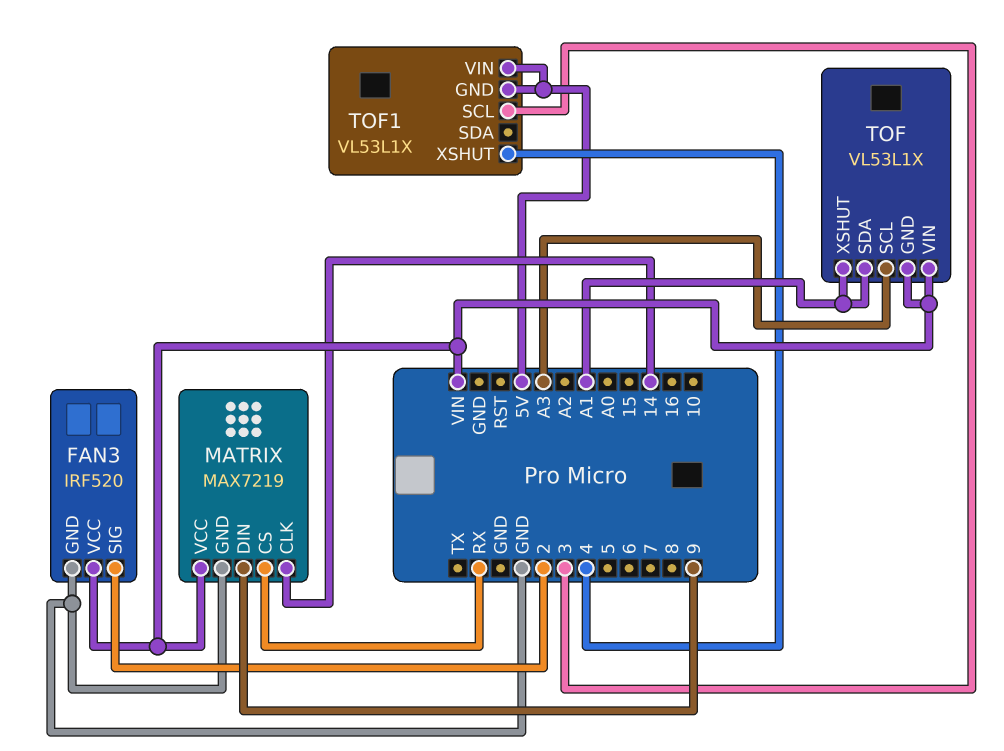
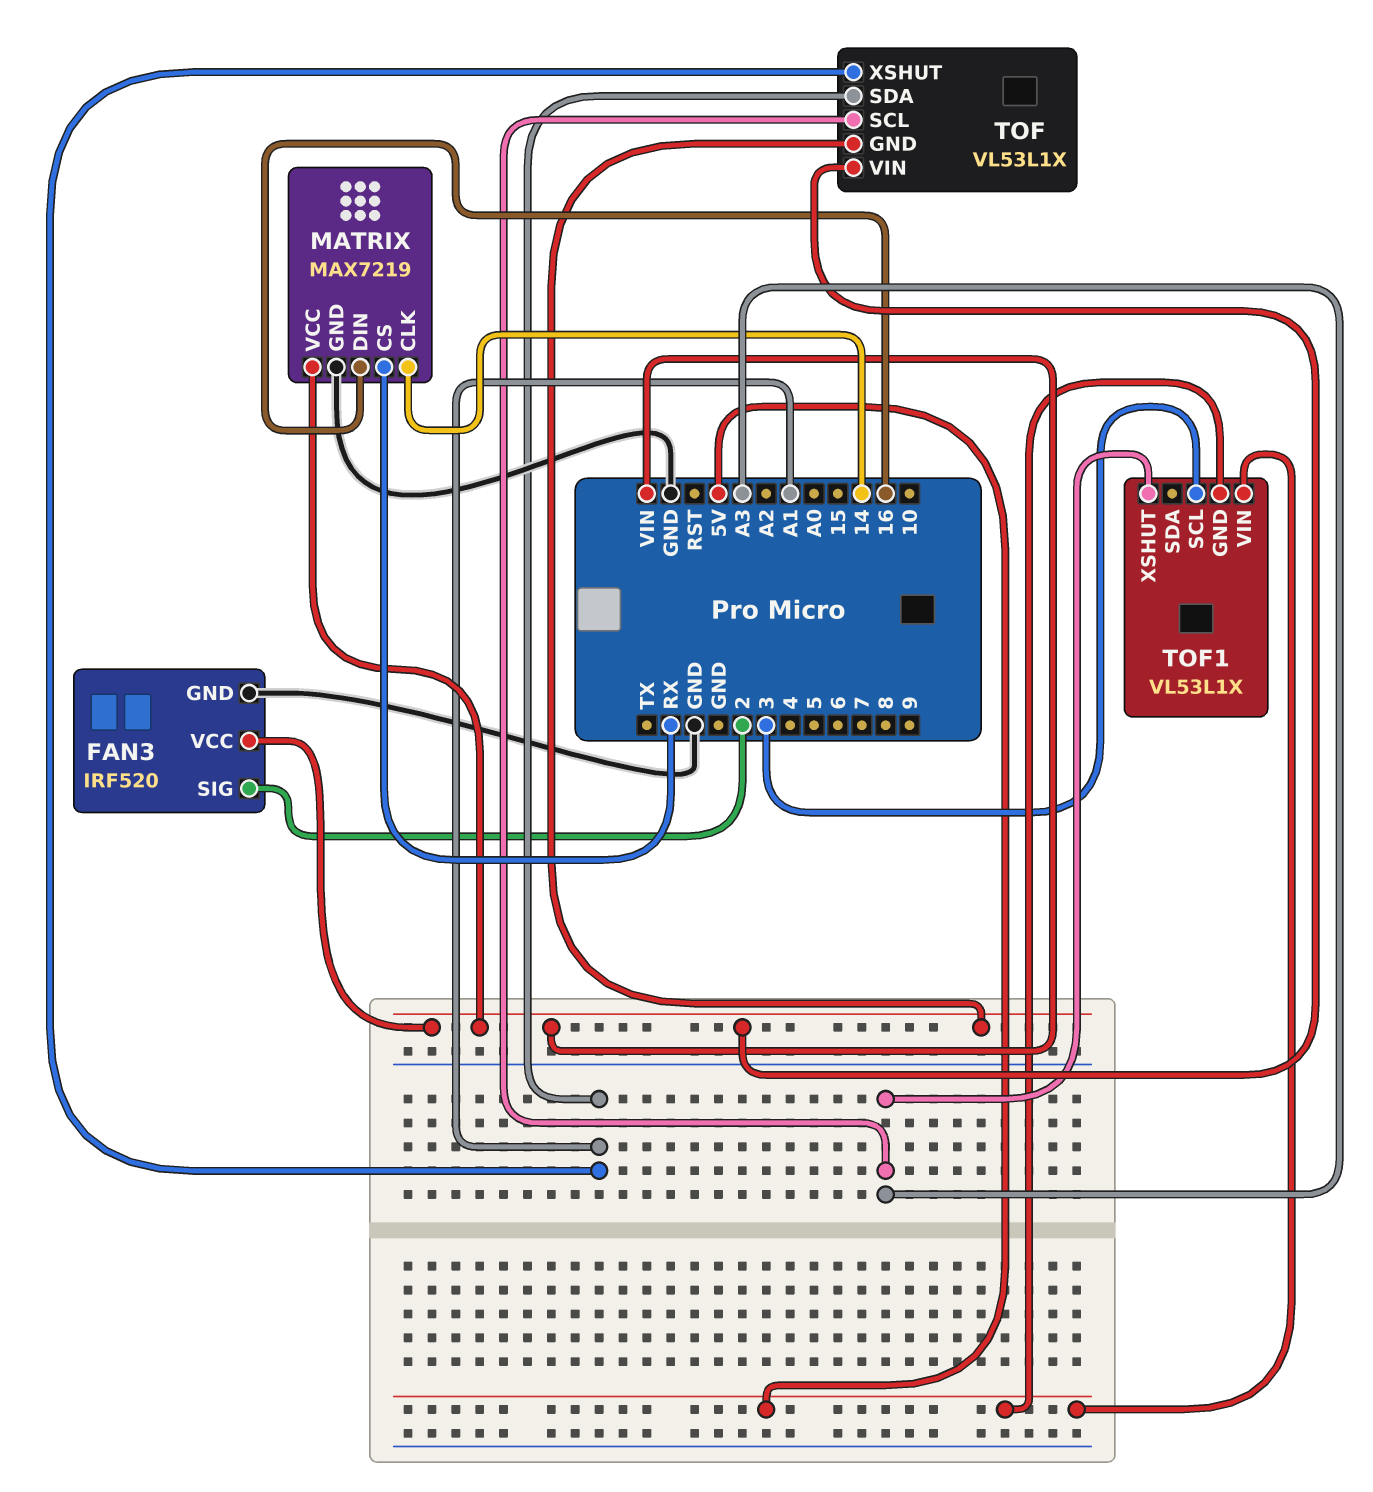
MATRIX pin DIN: 9 -> 16
TOF1 pin XSHUT: 4 -> A3

